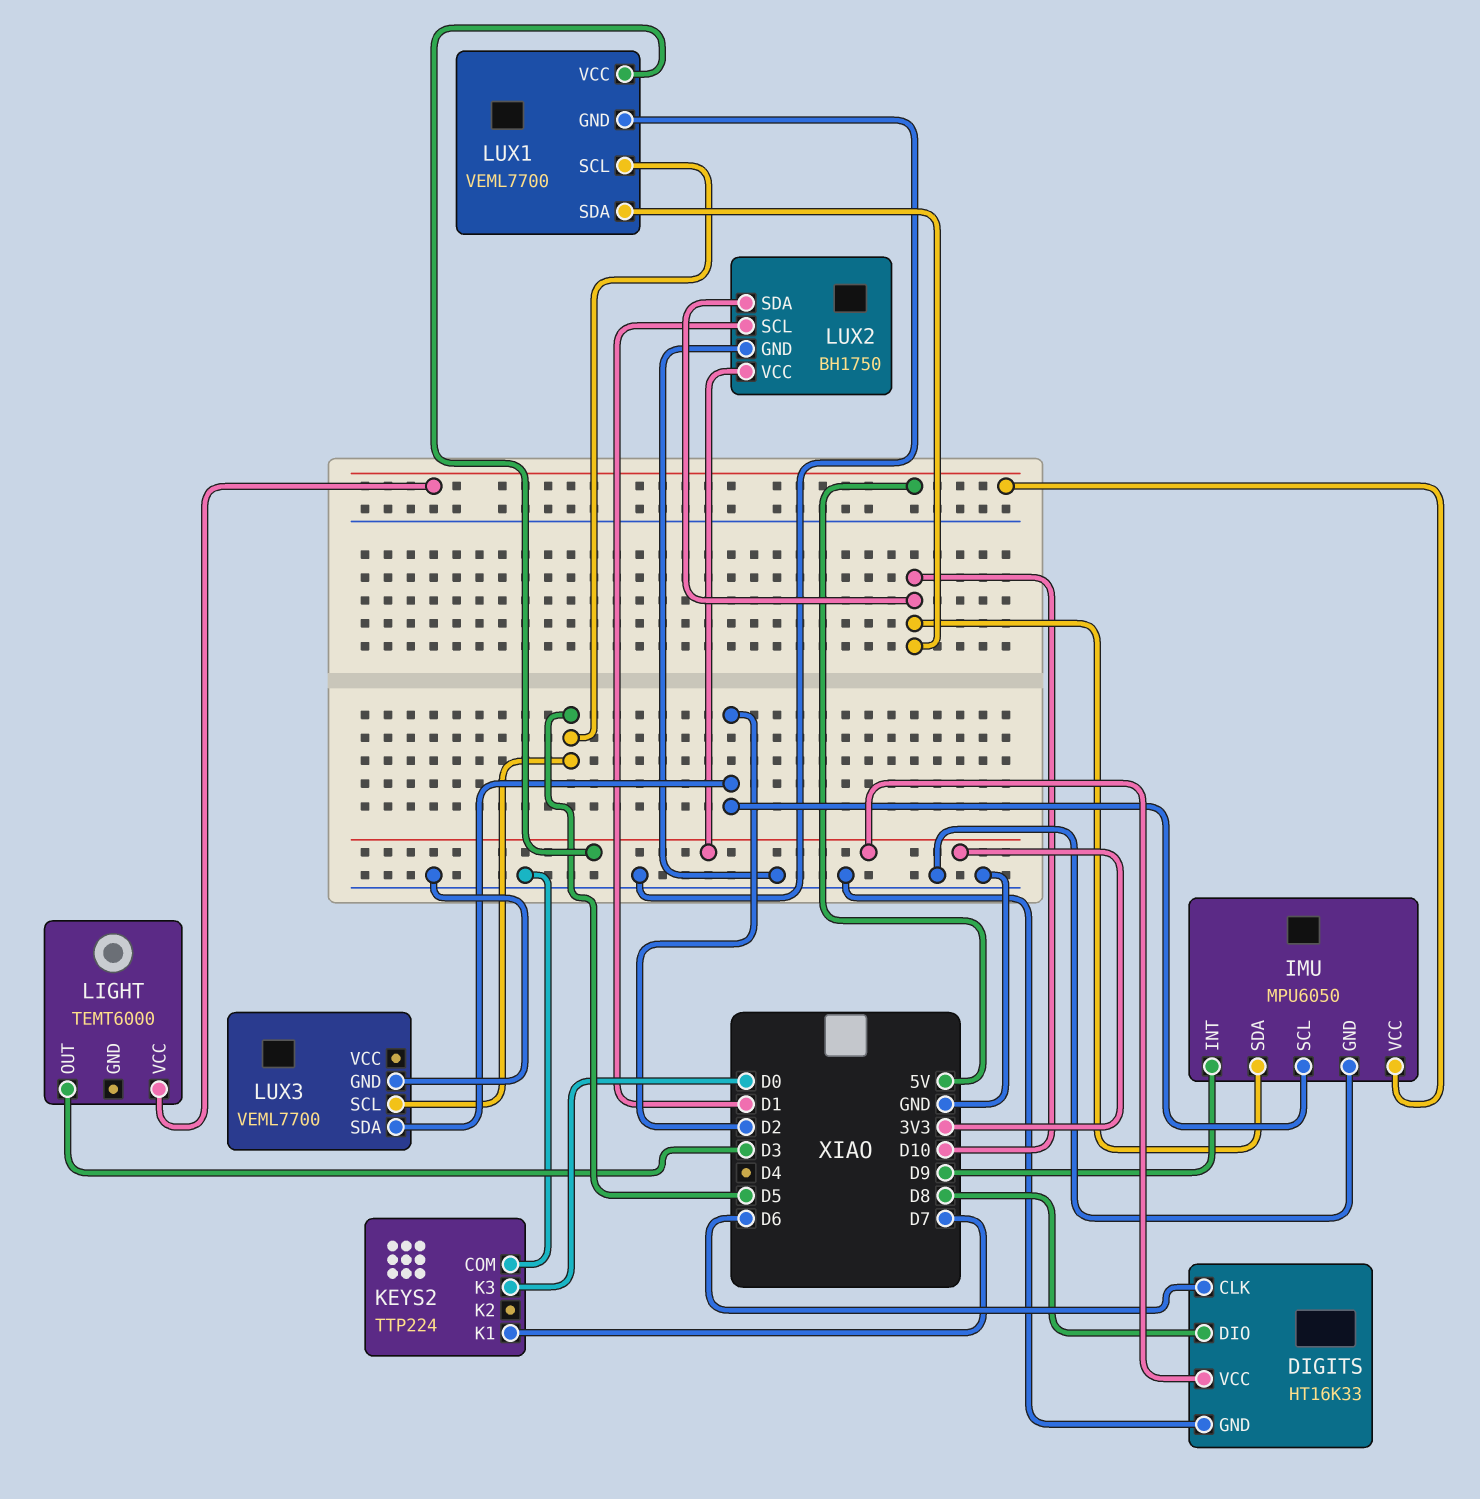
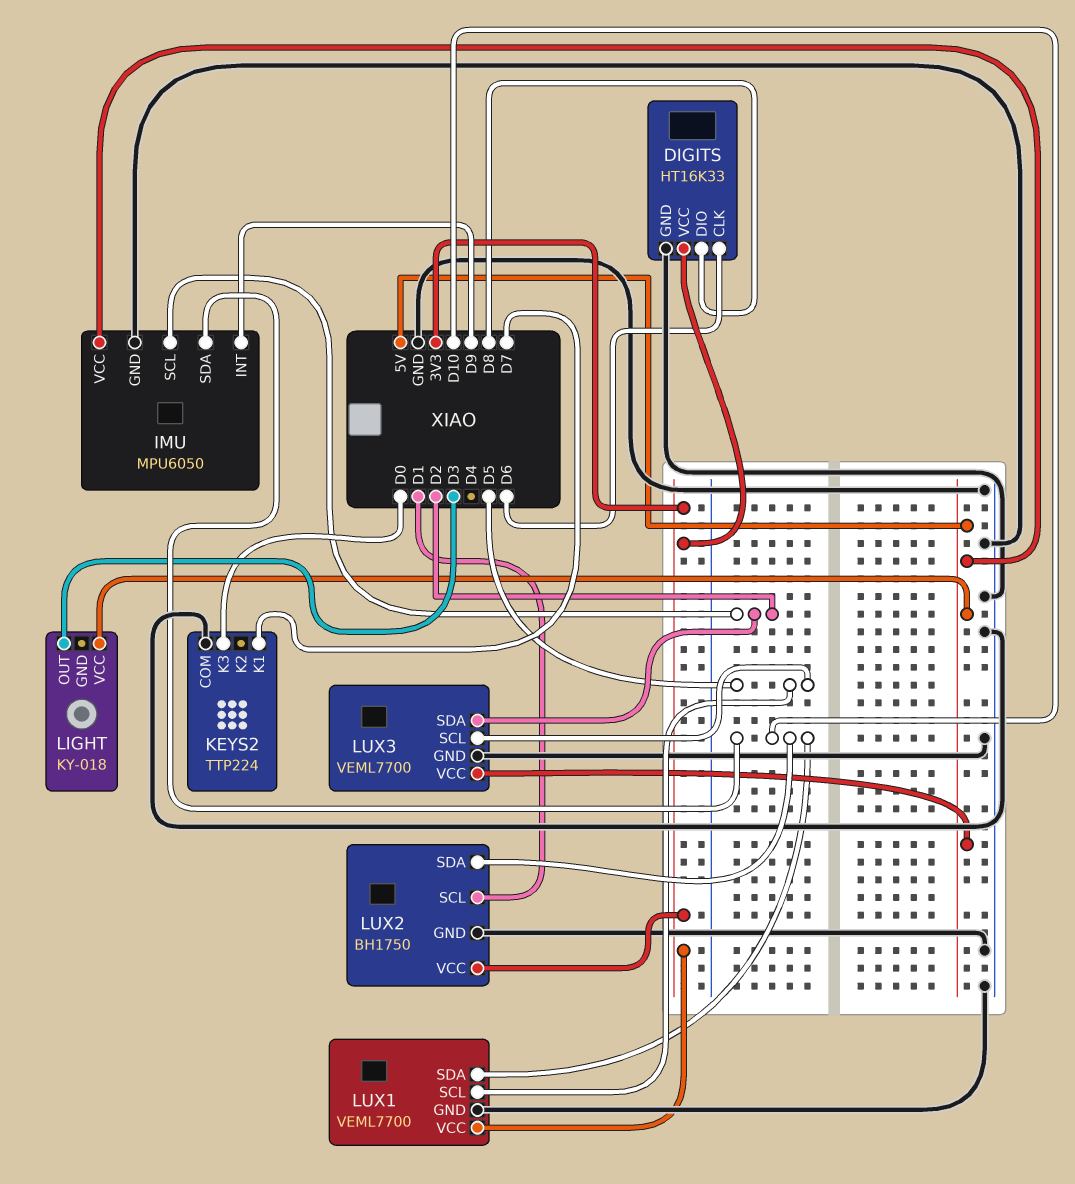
LIGHT: TEMT6000 -> KY-018
LUX3 pin VCC: none -> 5V

